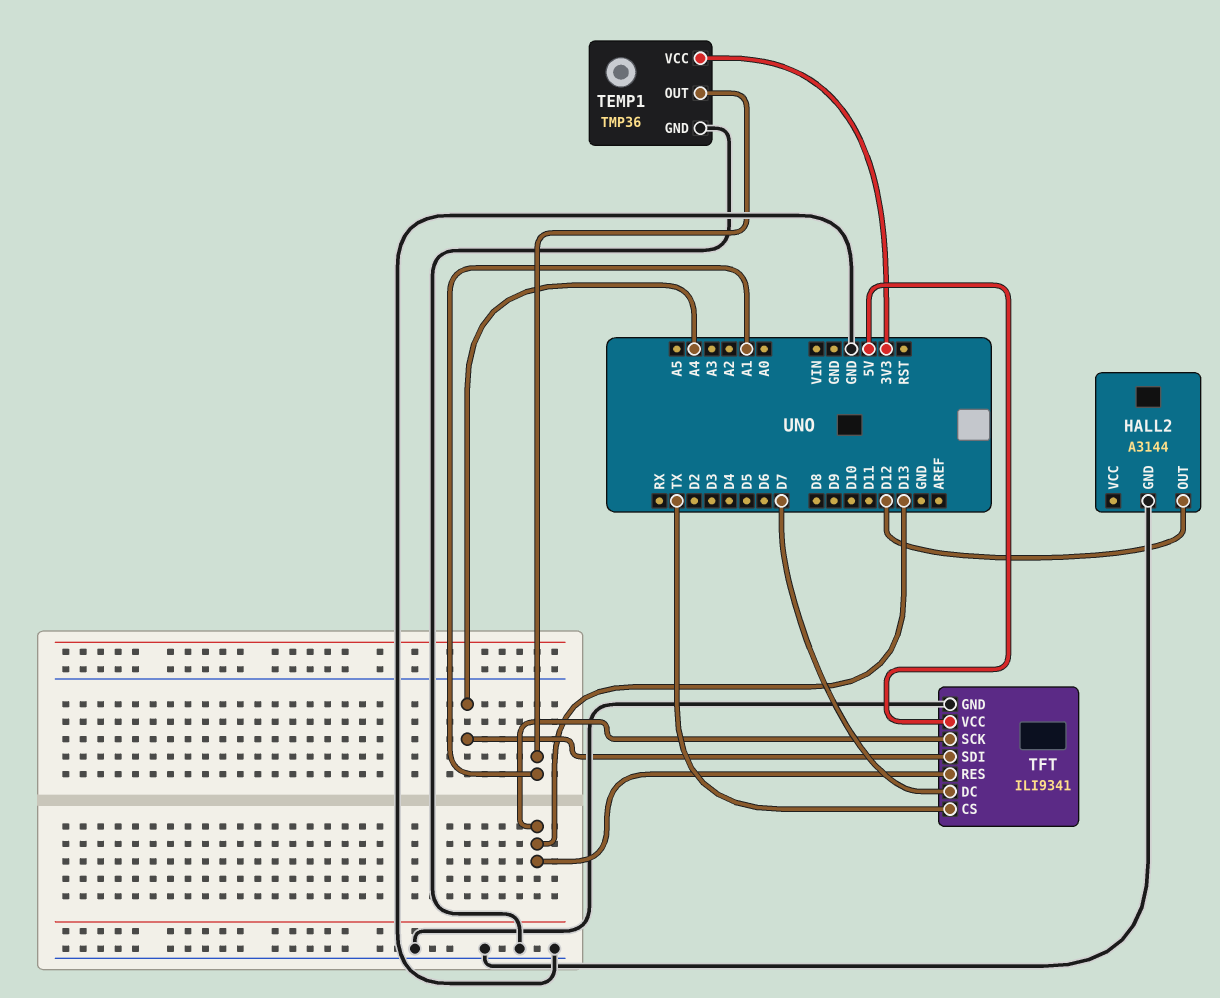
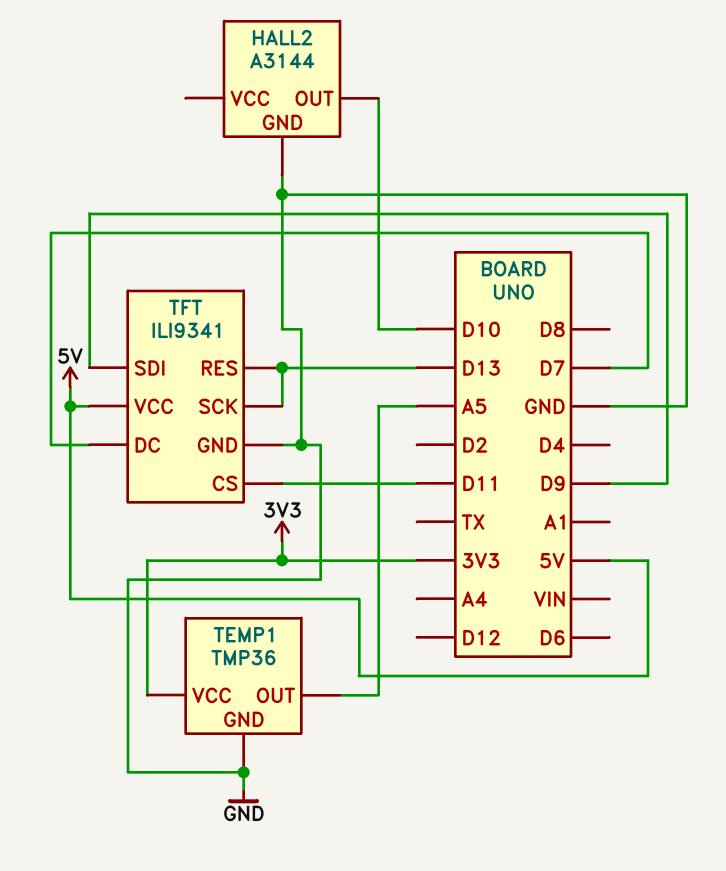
HALL2 pin OUT: D12 -> D10
TEMP1 pin OUT: A1 -> A5
TFT pin CS: TX -> D11
TFT pin SDI: A4 -> D9

